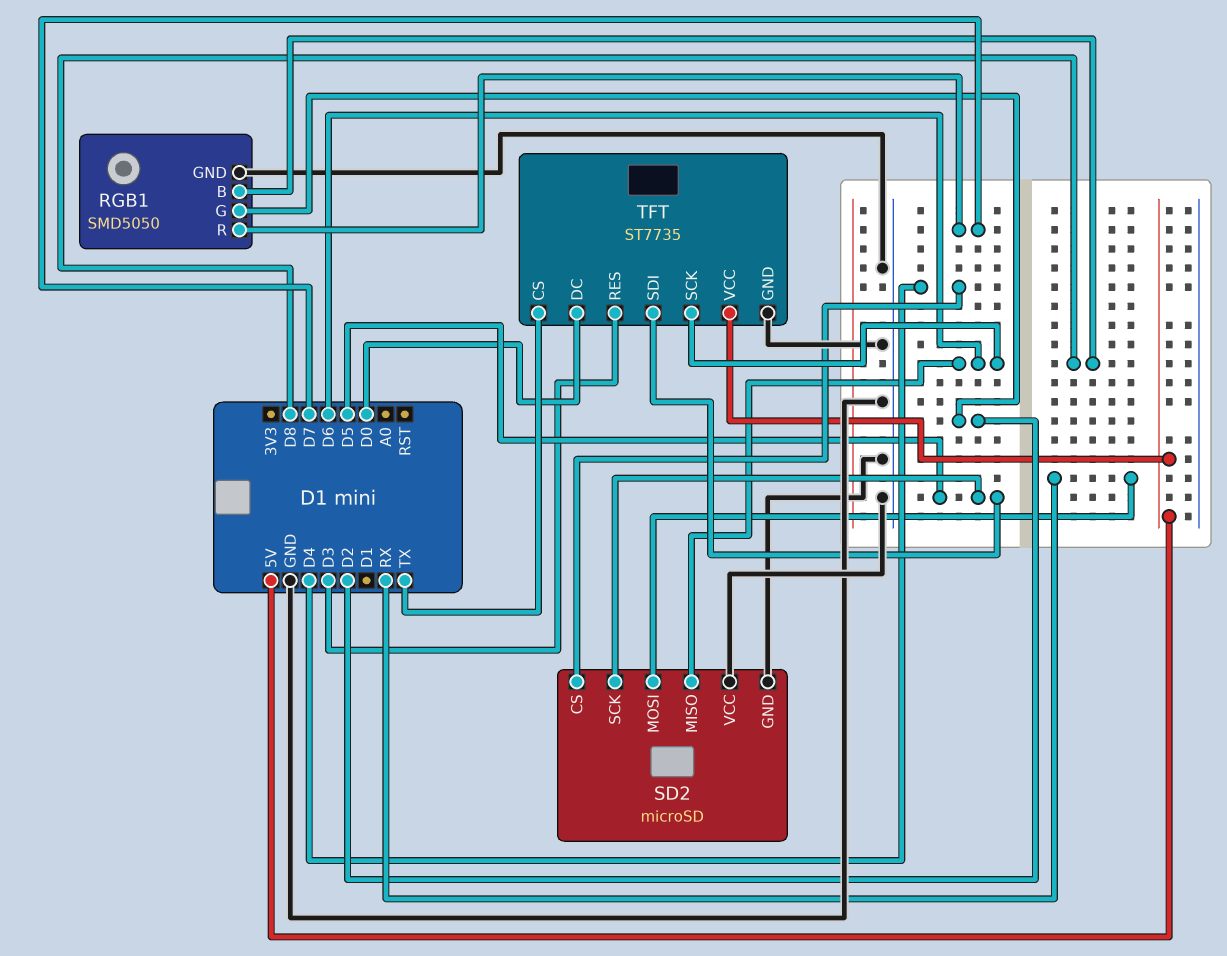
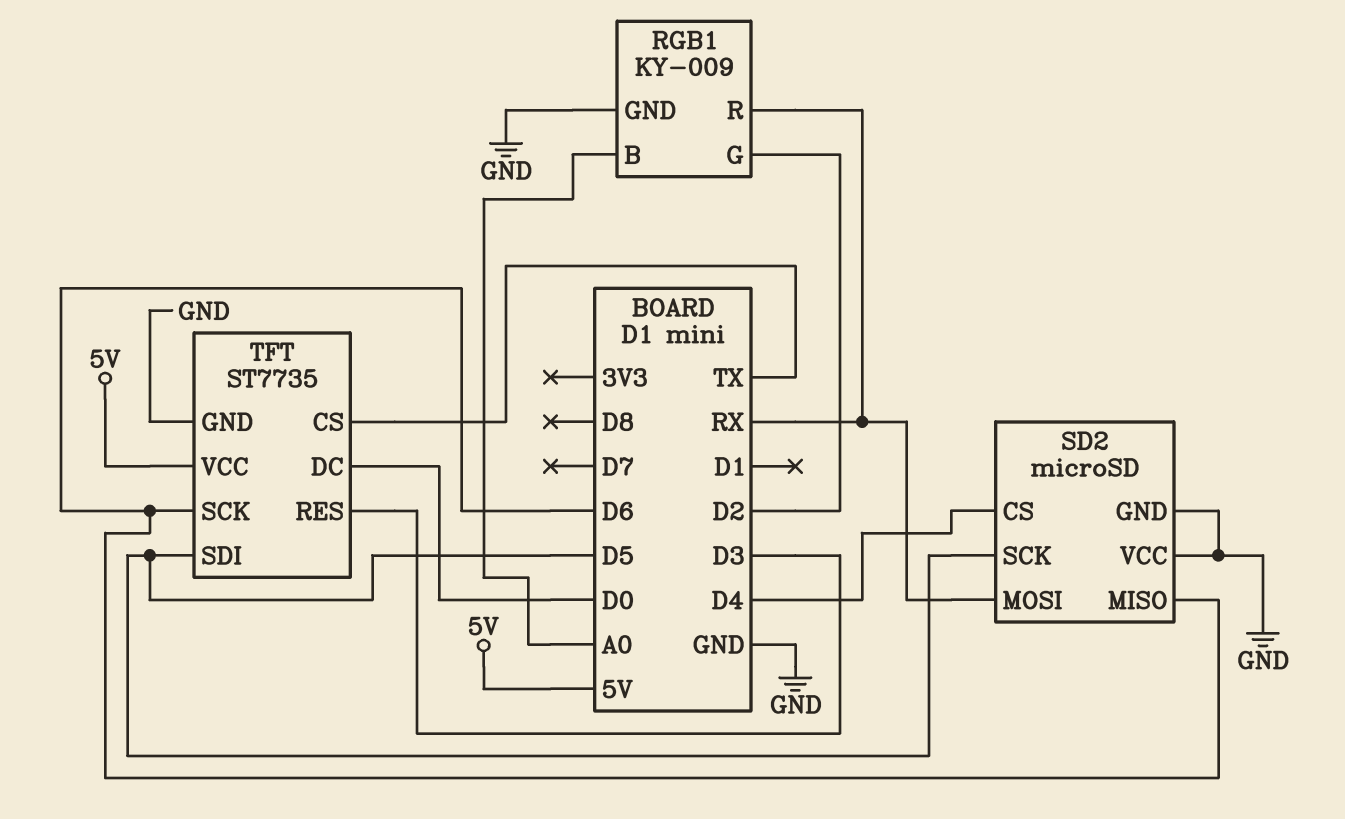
RGB1: SMD5050 -> KY-009
RGB1 pin B: D8 -> A0
RGB1 pin R: D7 -> RX

